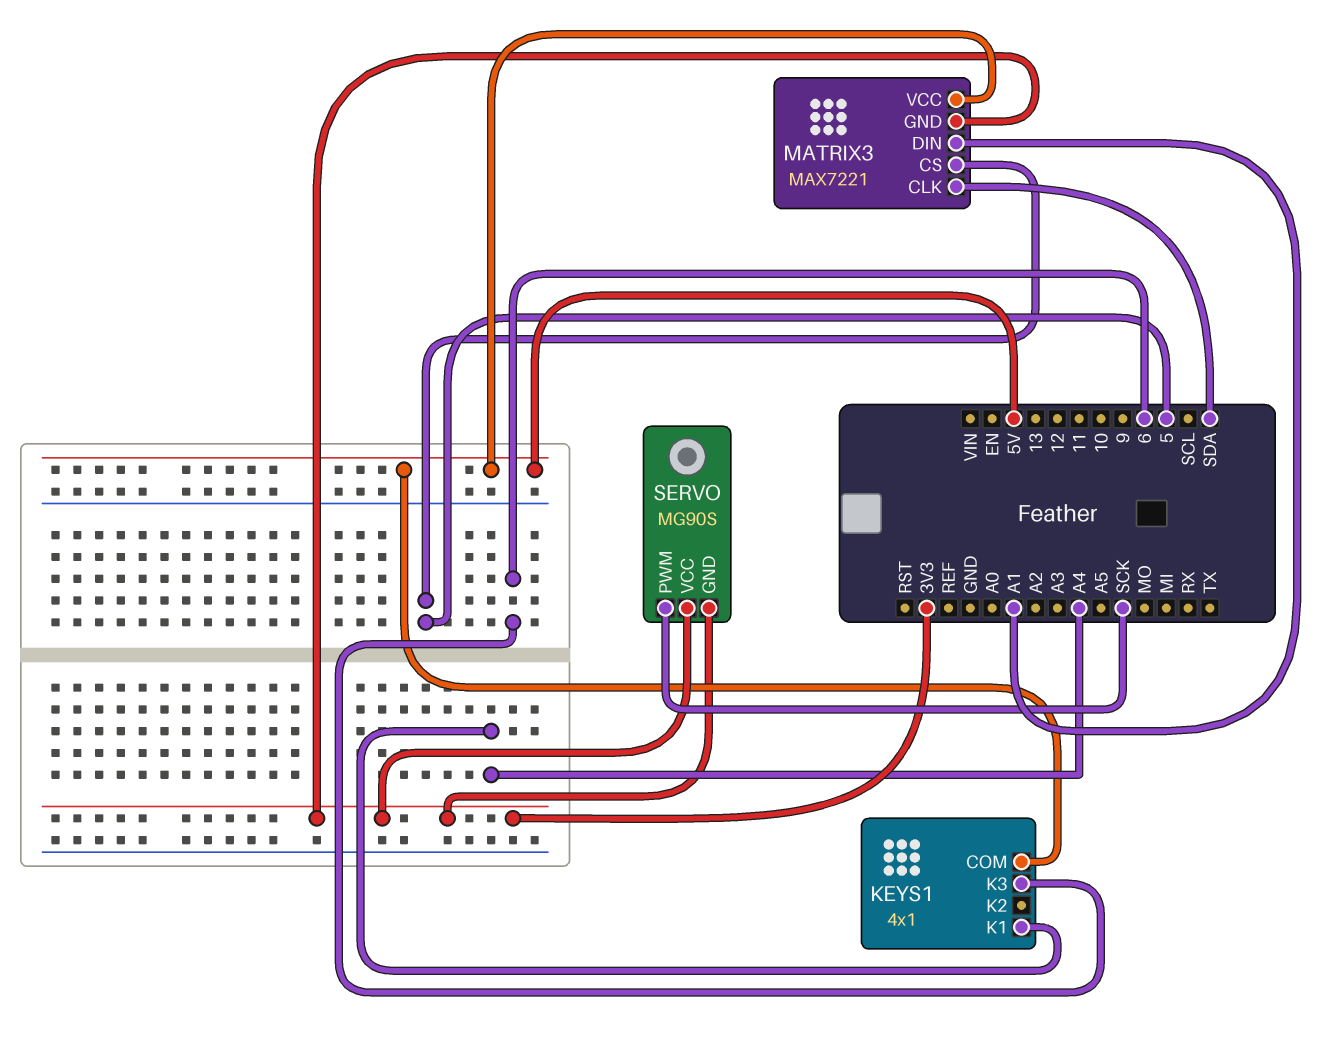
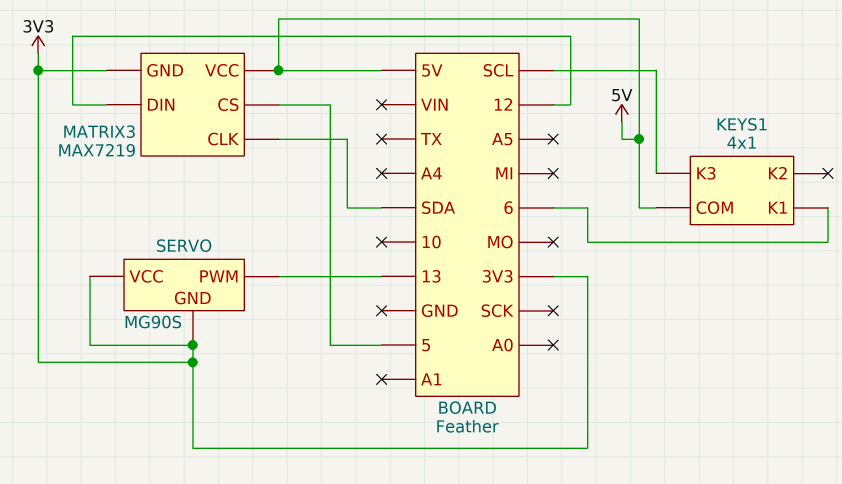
KEYS1 pin K1: A4 -> 6
KEYS1 pin K3: 6 -> SCL
MATRIX3: MAX7221 -> MAX7219
MATRIX3 pin DIN: A1 -> 12
SERVO pin PWM: SCK -> 13

